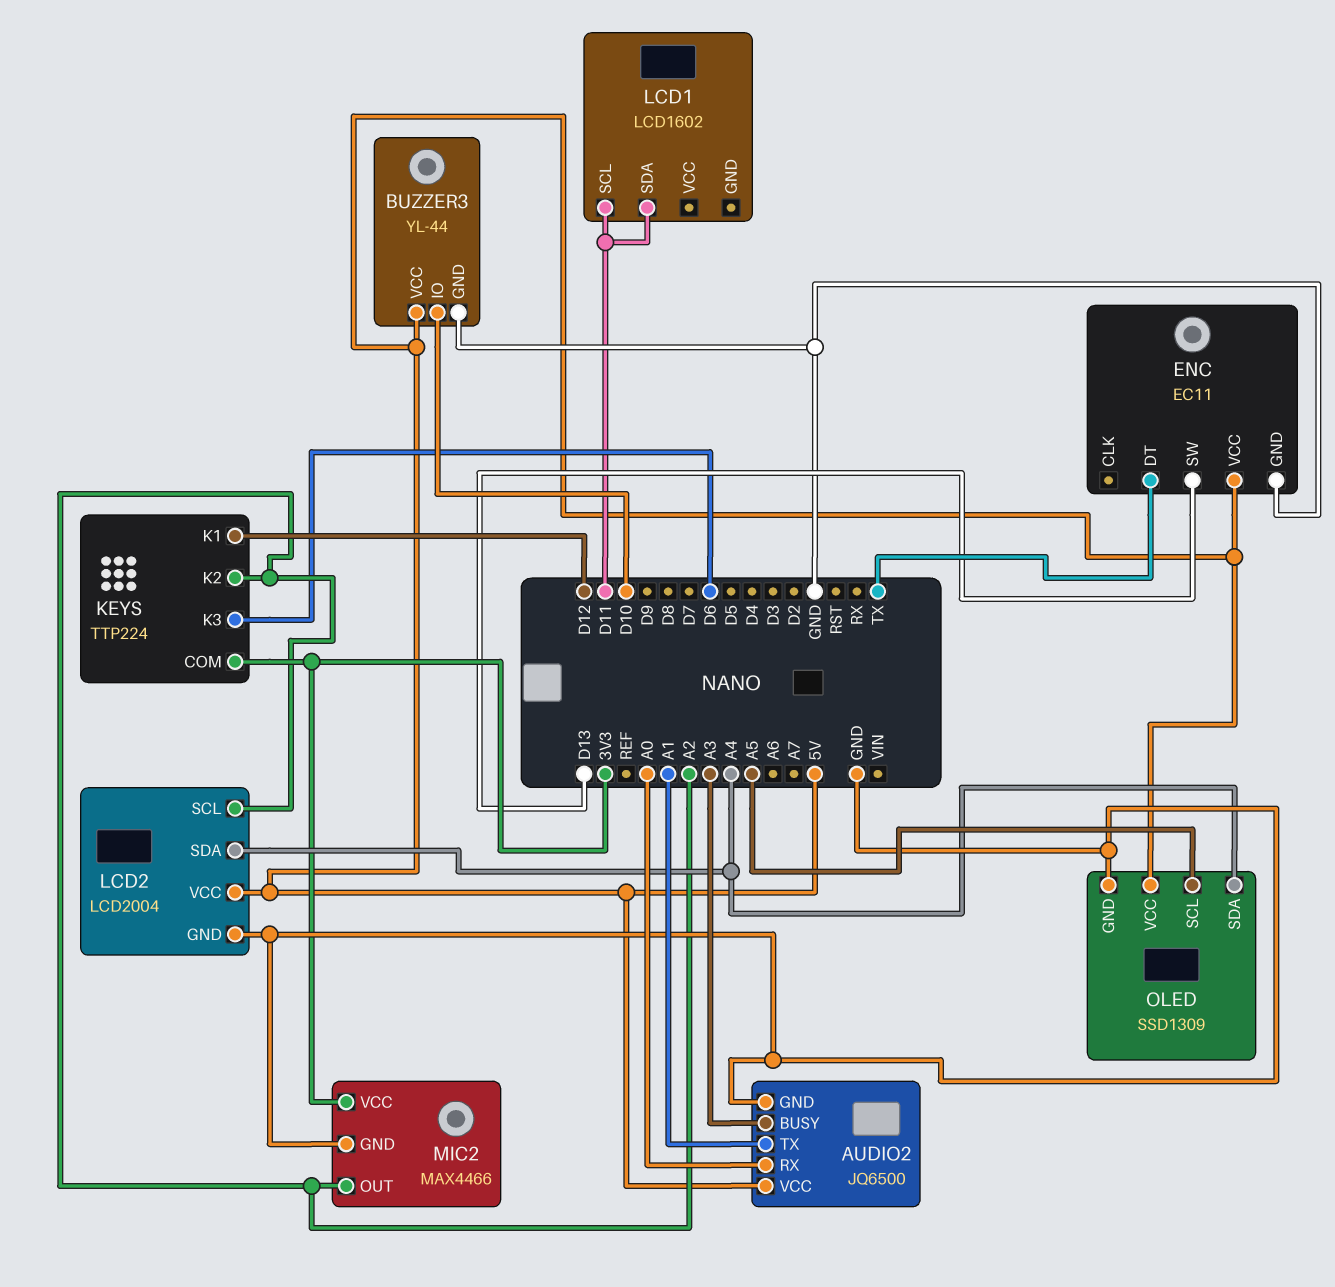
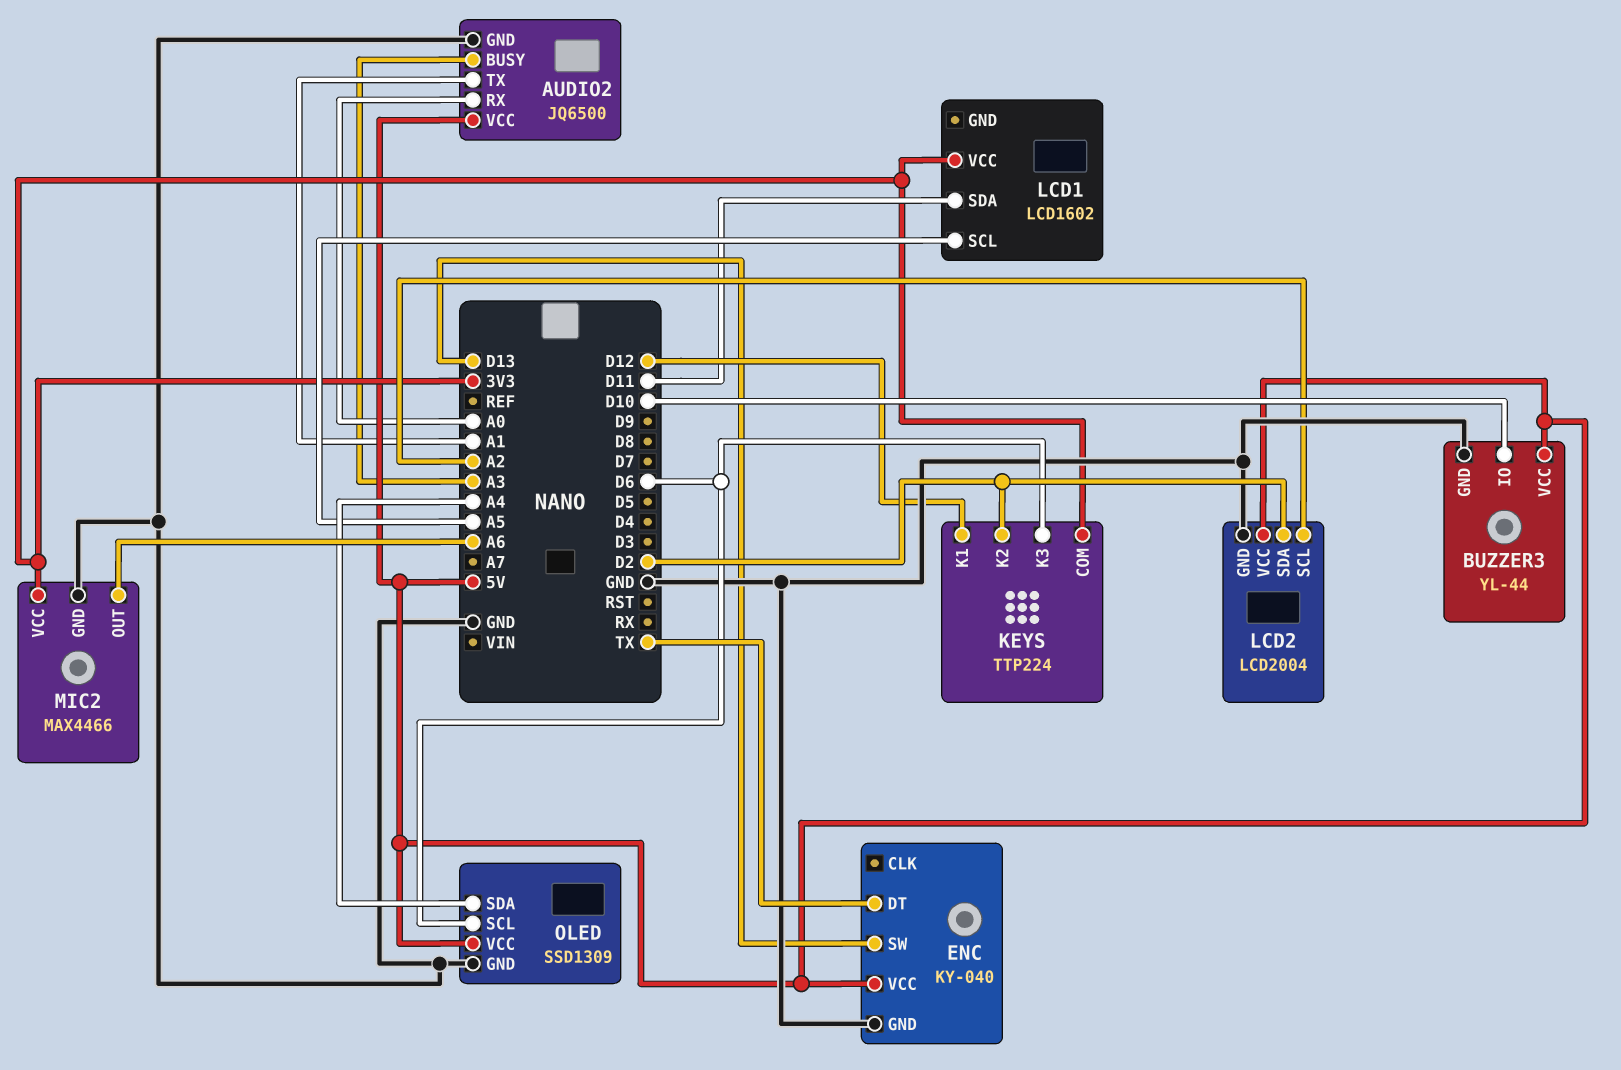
ENC: EC11 -> KY-040
KEYS pin K2: A2 -> D2
LCD1 pin SCL: D11 -> A5
LCD1 pin VCC: none -> 3V3
LCD2 pin SDA: A4 -> D2
MIC2 pin OUT: A2 -> A6
OLED pin SCL: A5 -> D6

